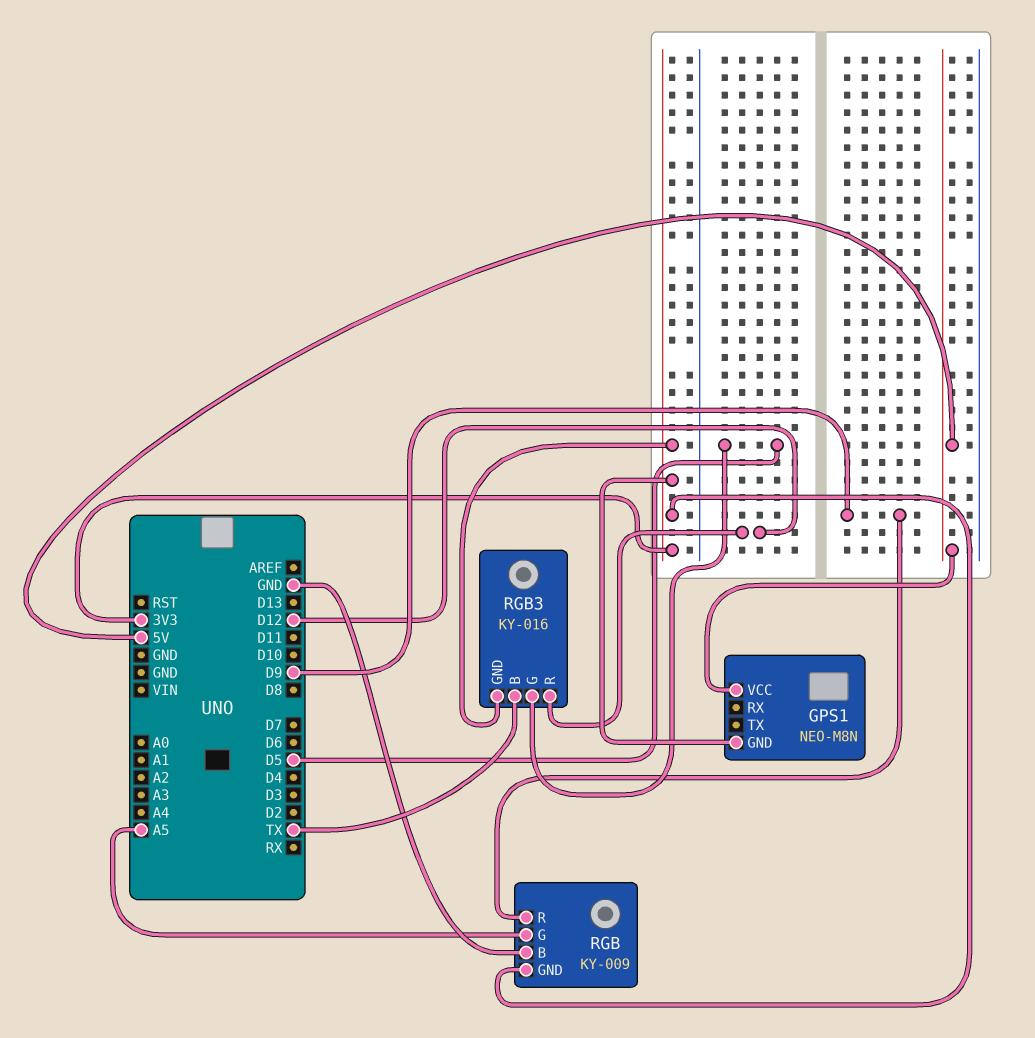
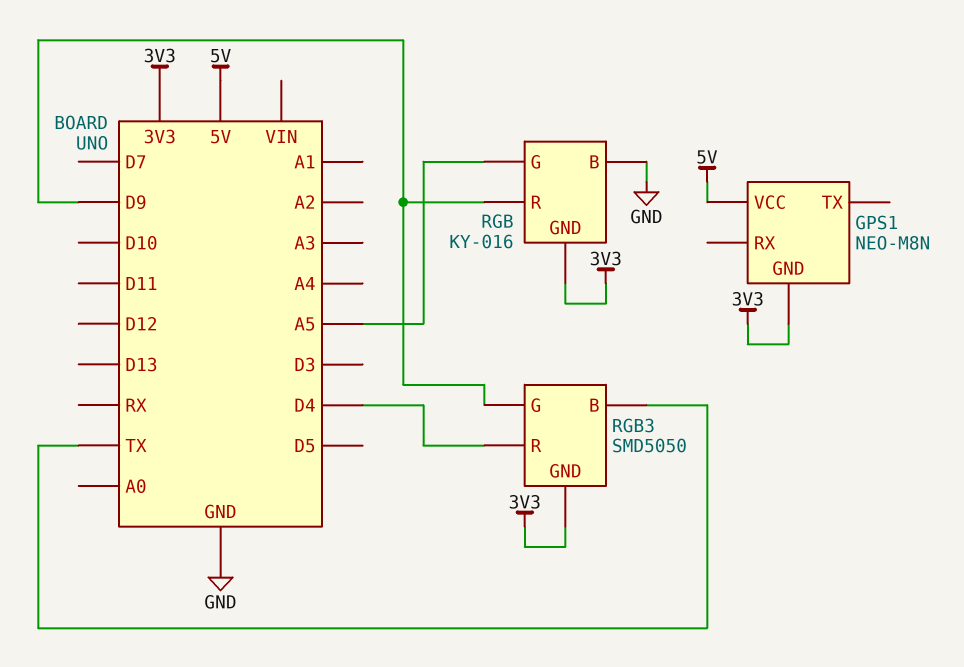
RGB: KY-009 -> KY-016
RGB3: KY-016 -> SMD5050
RGB3 pin G: D5 -> D9
RGB3 pin R: D12 -> D4

